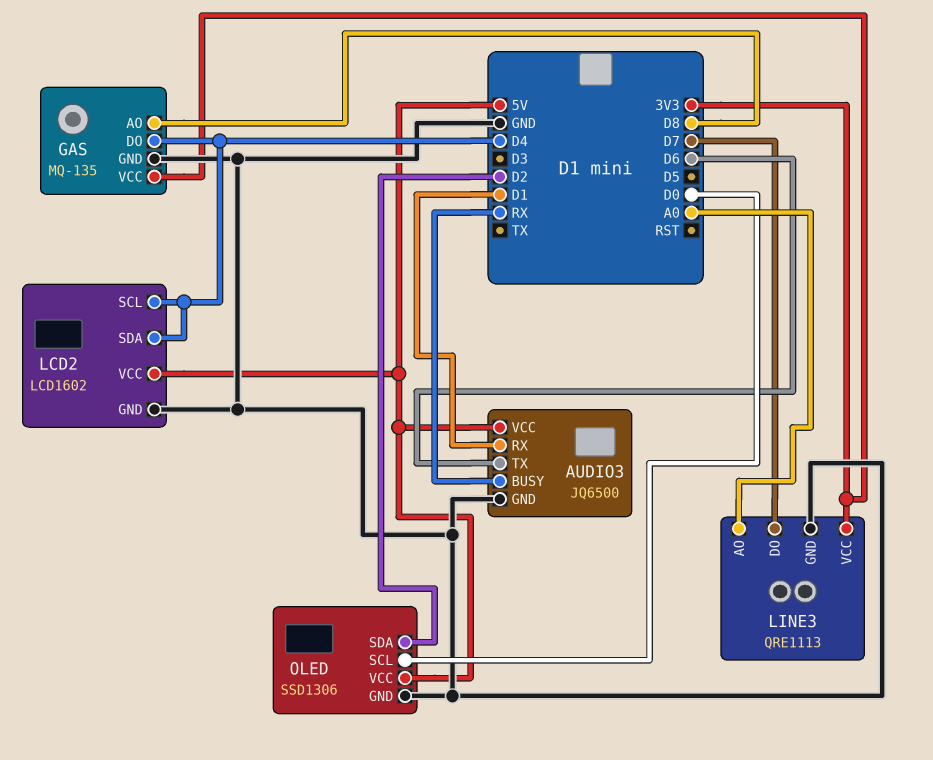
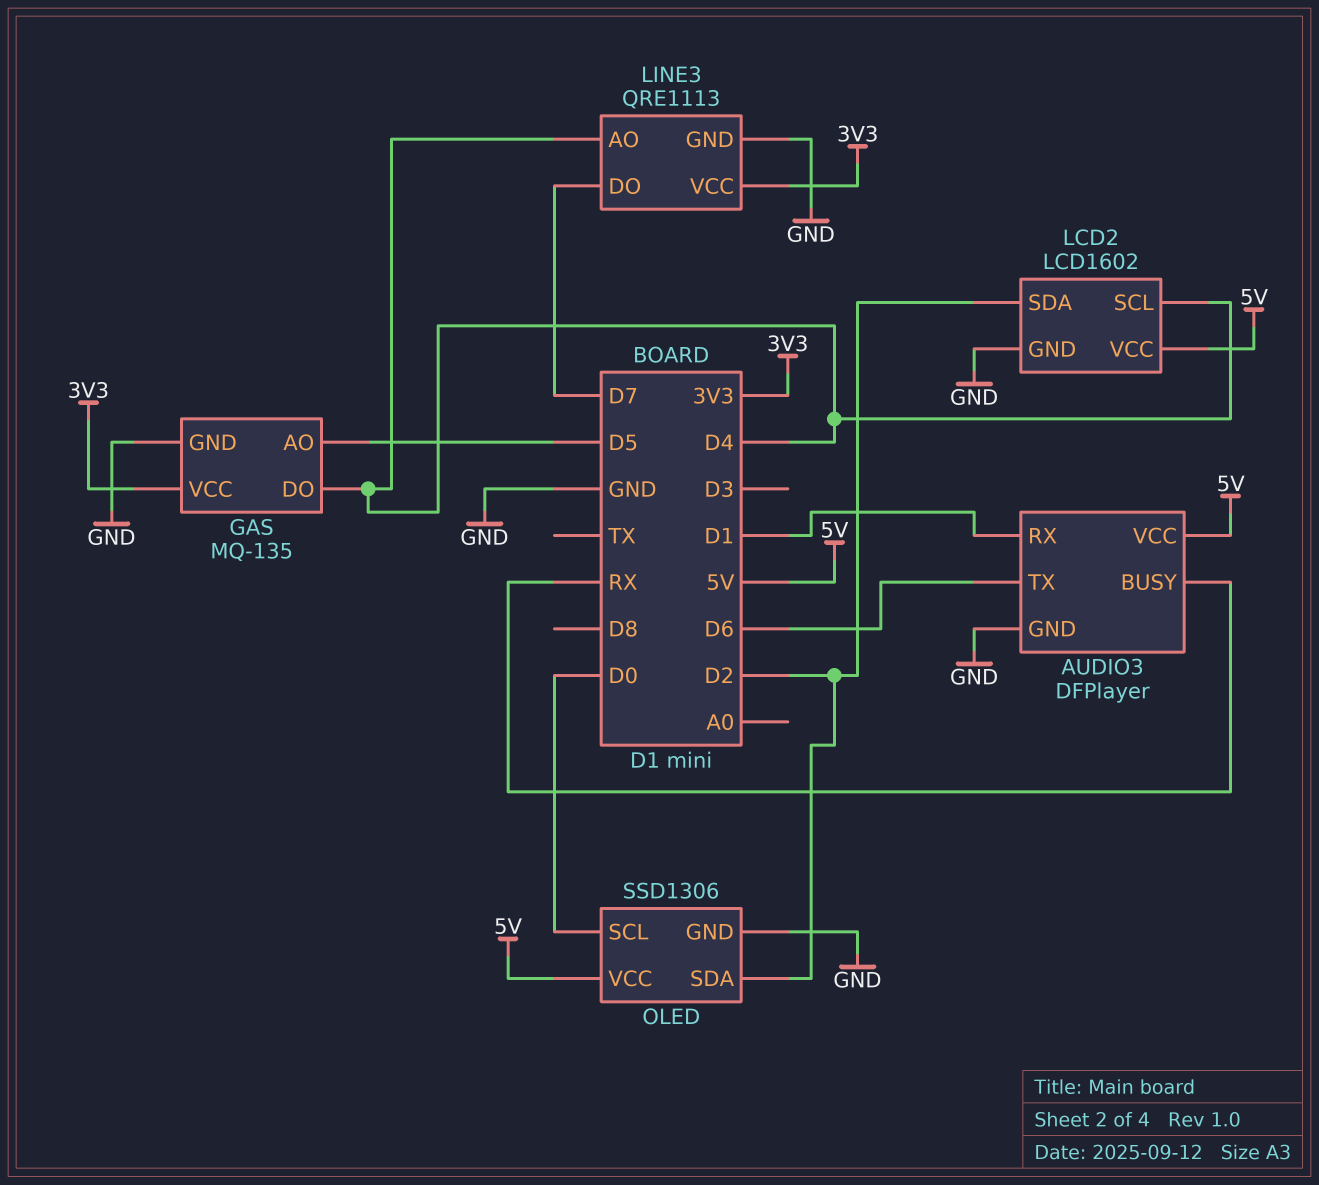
AUDIO3: JQ6500 -> DFPlayer
GAS pin AO: D8 -> D5
LCD2 pin SDA: D4 -> D2
LINE3 pin AO: A0 -> D4

